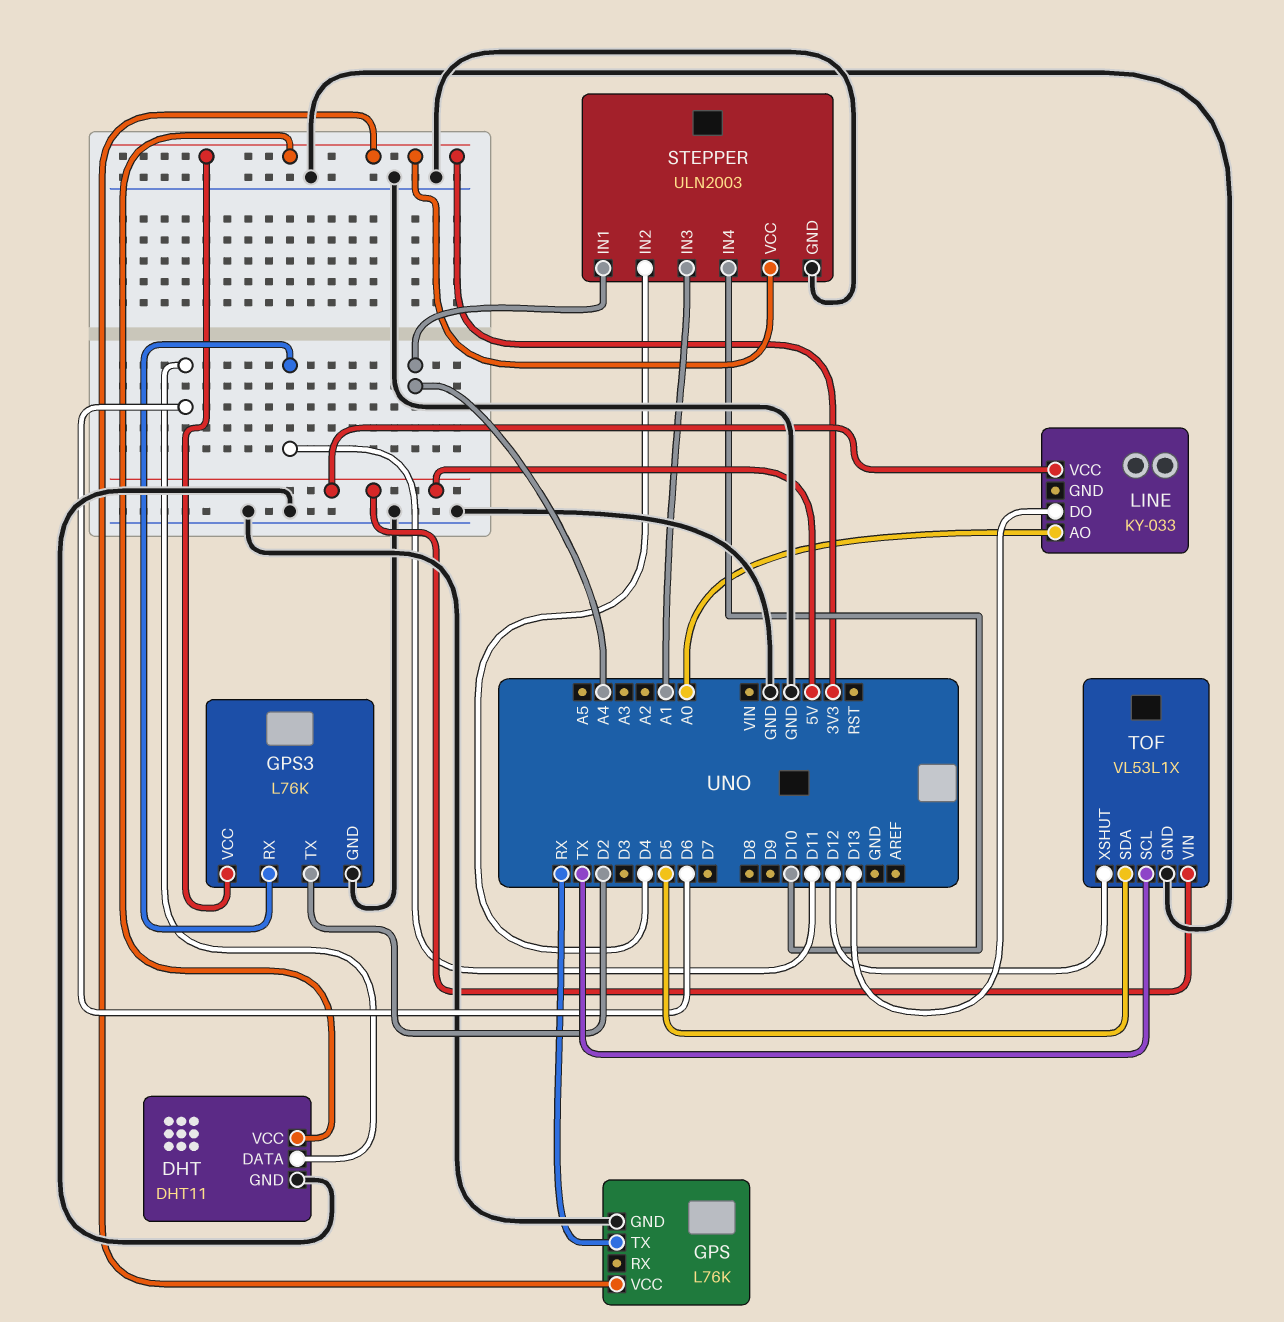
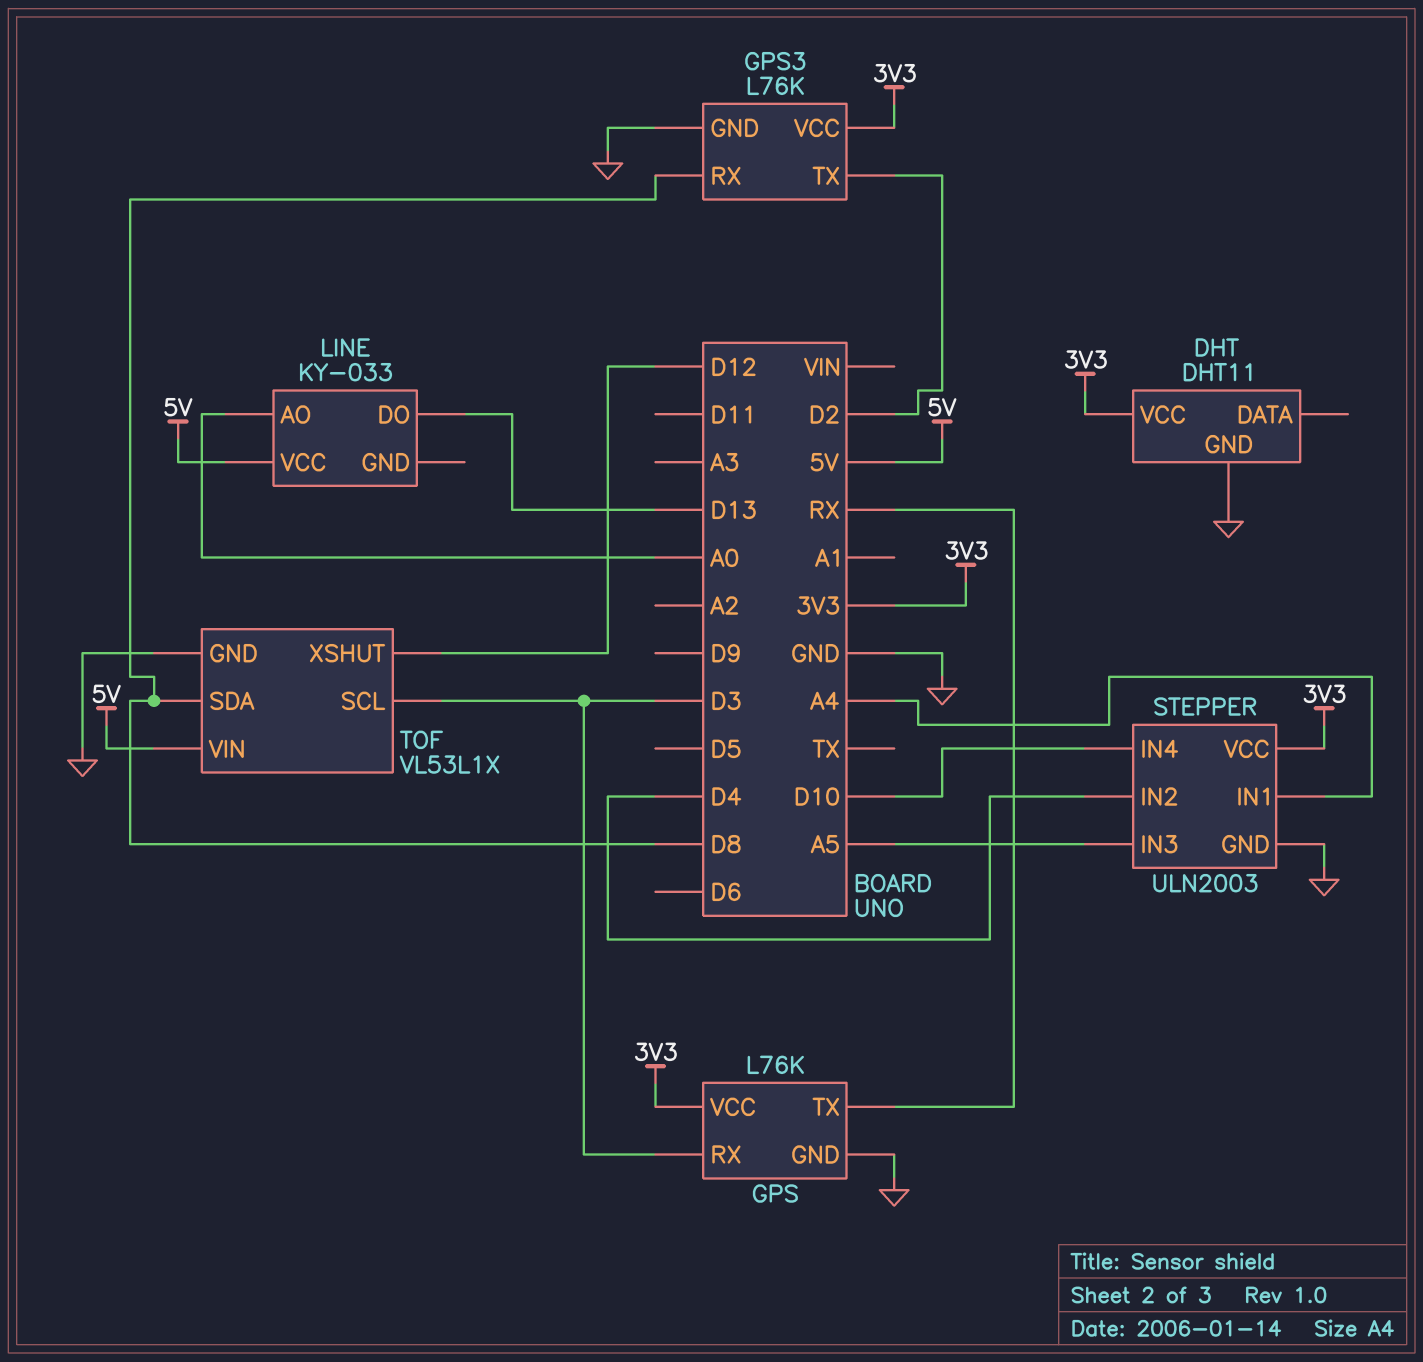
DHT pin DATA: D6 -> none
GPS pin RX: none -> D3
GPS3 pin RX: D11 -> D8
STEPPER pin IN3: A1 -> A5
TOF pin SCL: TX -> D3
TOF pin SDA: D5 -> D8

